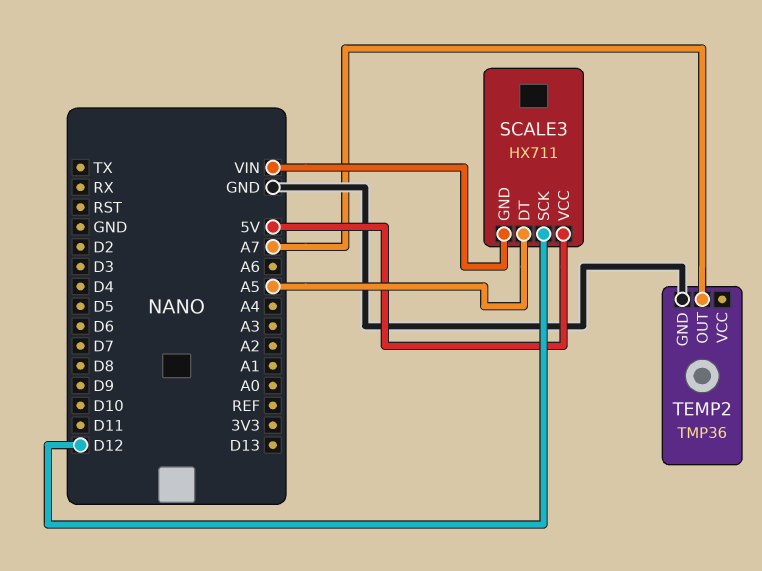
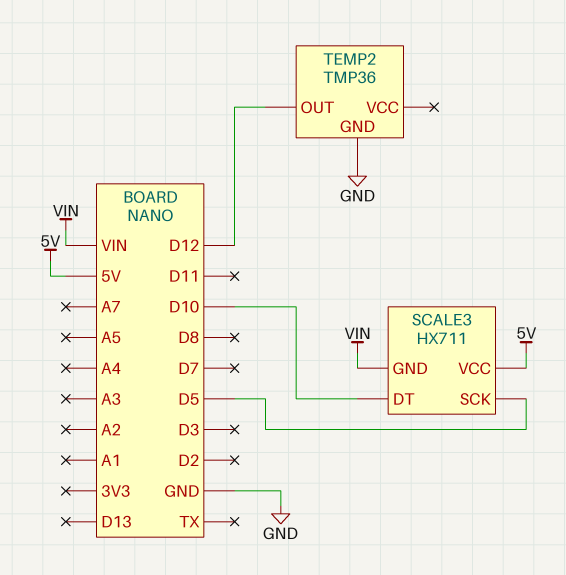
SCALE3 pin DT: A5 -> D10
SCALE3 pin SCK: D12 -> D5
TEMP2 pin OUT: A7 -> D12

